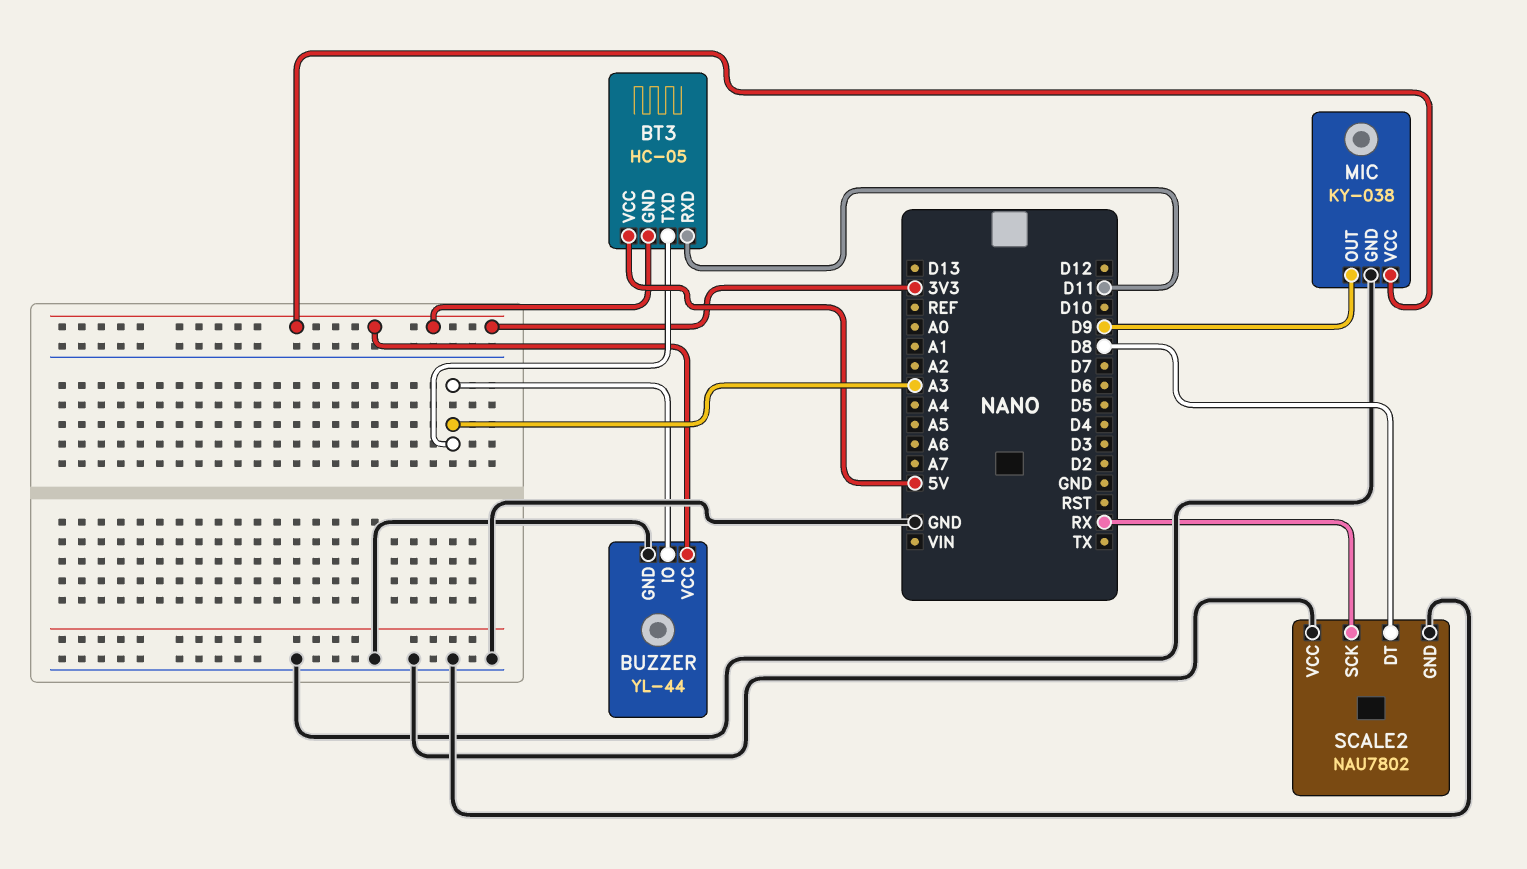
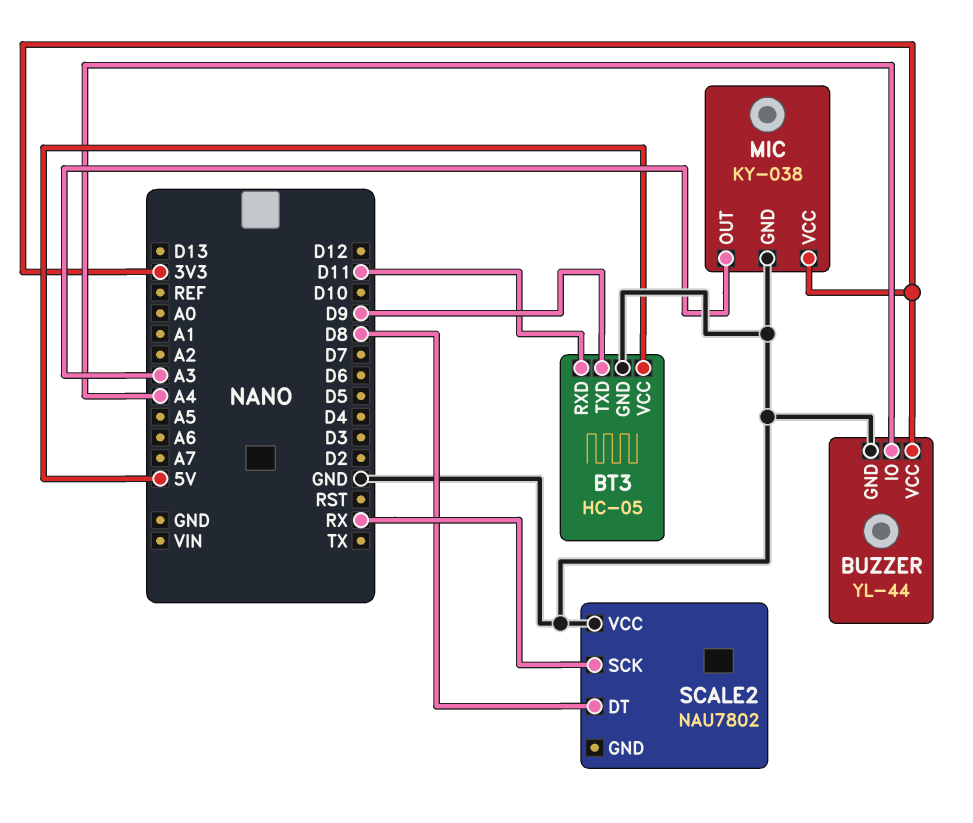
BT3 pin GND: 3V3 -> GND
BT3 pin TXD: A3 -> D9
BUZZER pin IO: A3 -> A4
MIC pin OUT: D9 -> A3
SCALE2 pin GND: GND -> none

